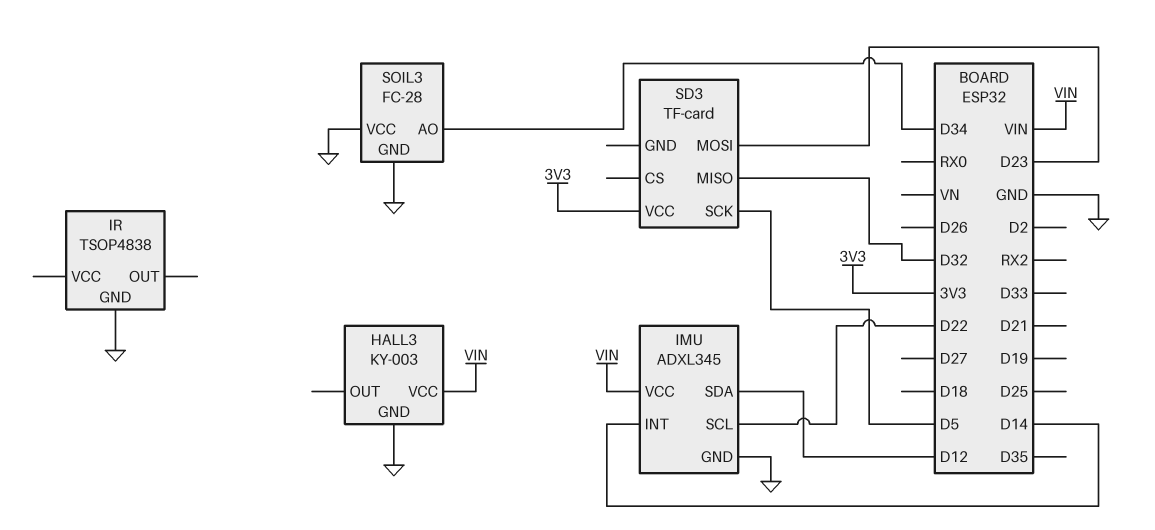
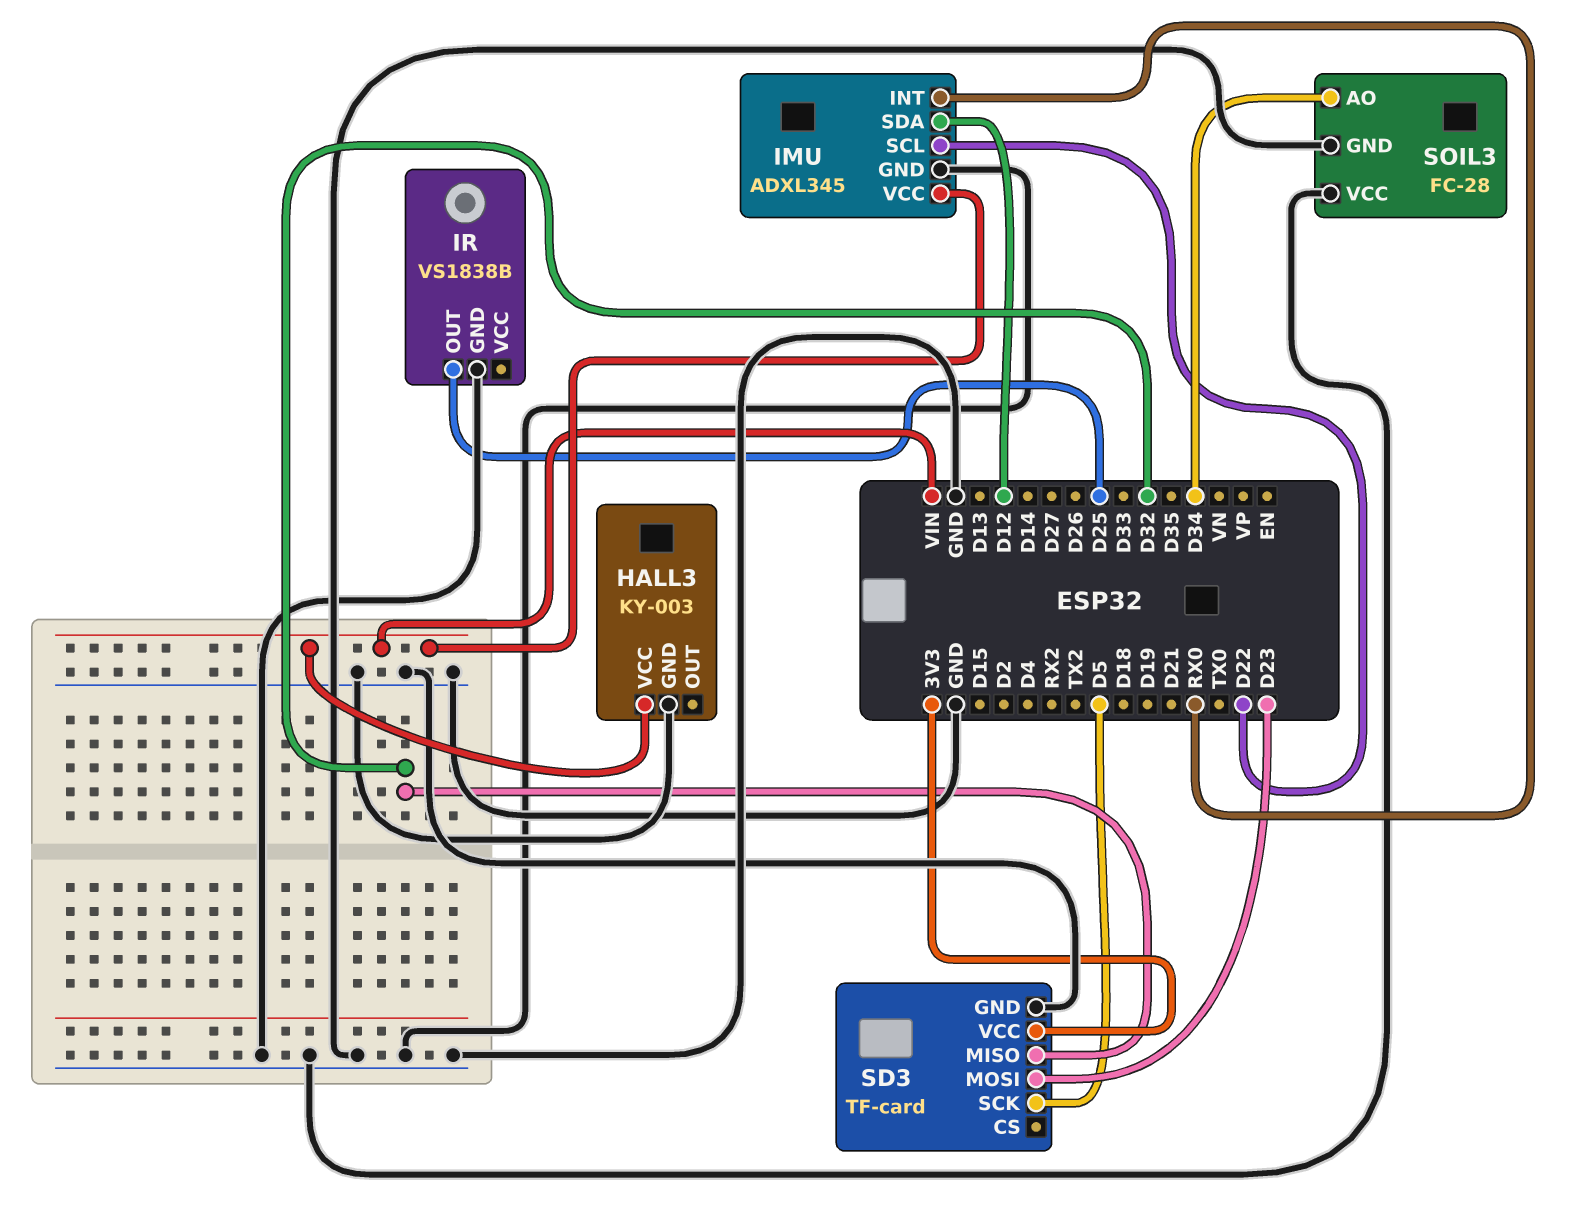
IMU pin INT: D14 -> RX0
IR: TSOP4838 -> VS1838B
IR pin OUT: none -> D25
SD3 pin GND: none -> GND

